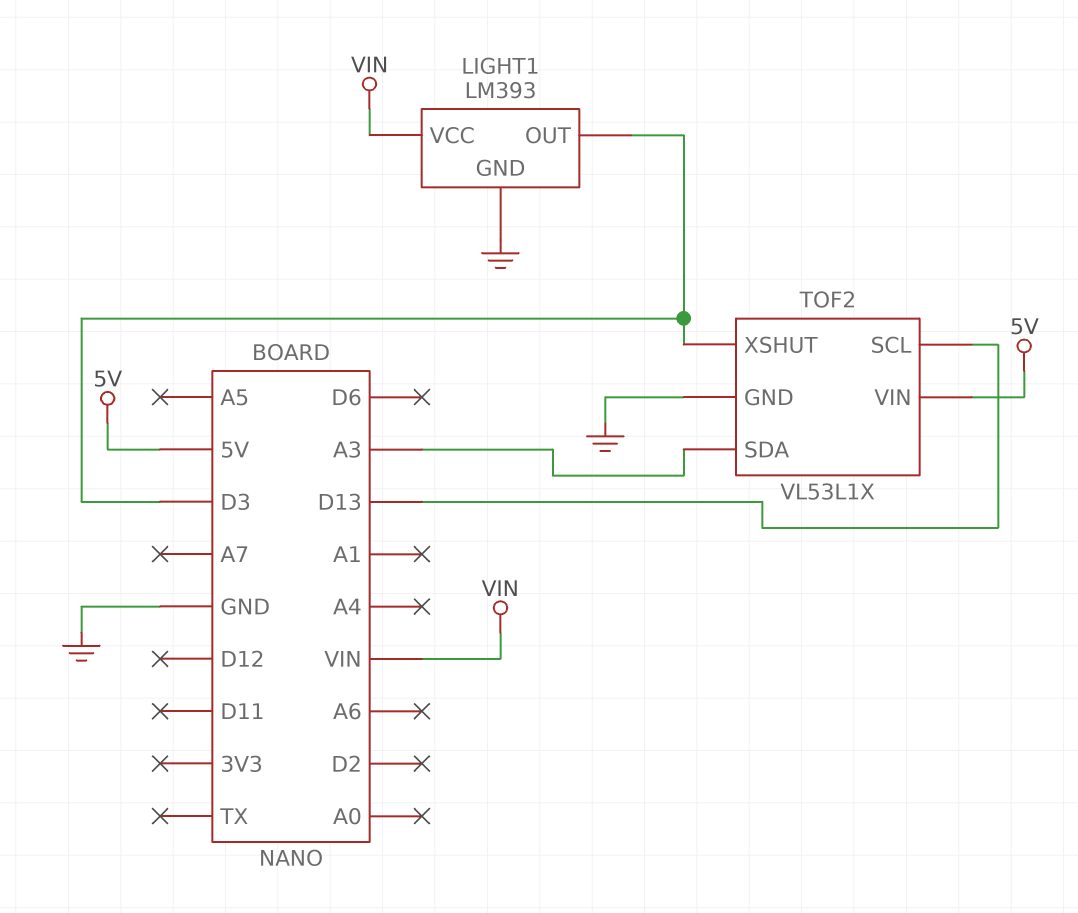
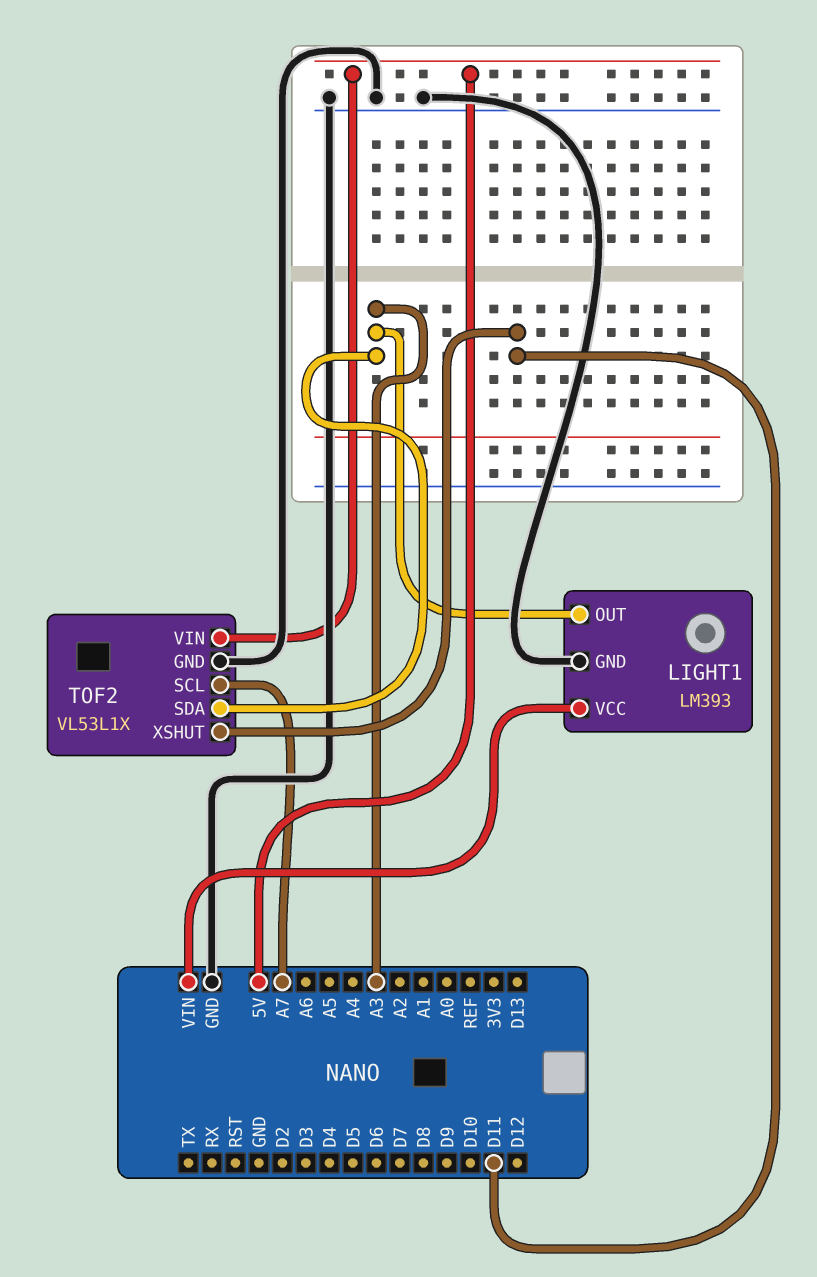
LIGHT1 pin OUT: D3 -> A3
TOF2 pin SCL: D13 -> A7
TOF2 pin XSHUT: D3 -> D11

